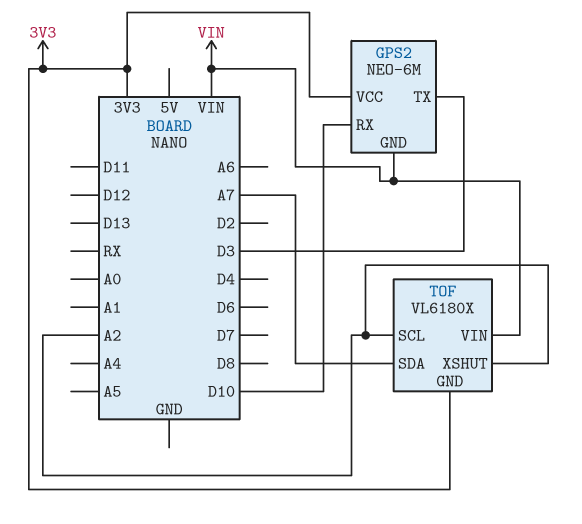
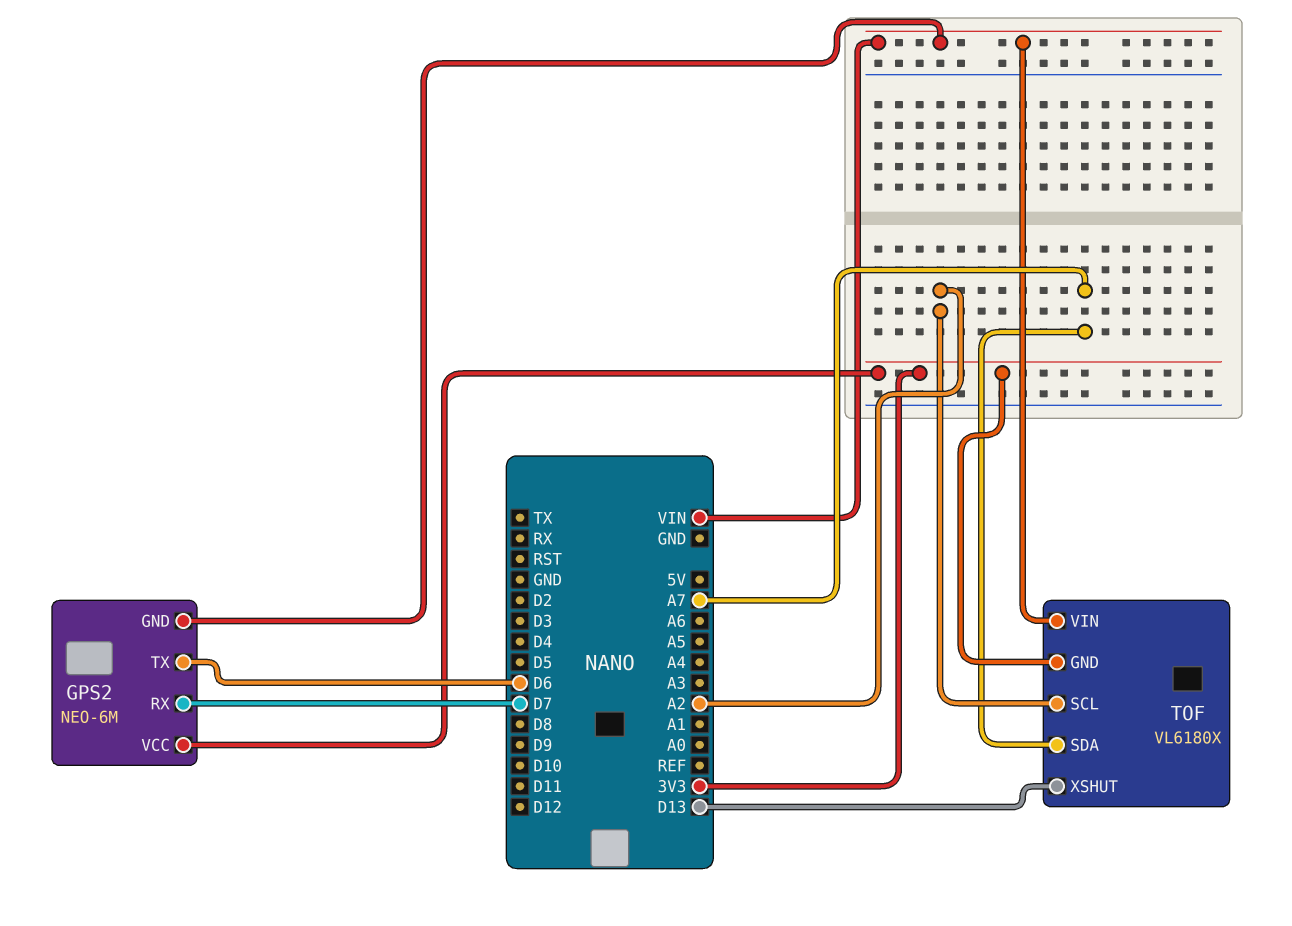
GPS2 pin RX: D10 -> D7
GPS2 pin TX: D3 -> D6
TOF pin XSHUT: A2 -> D13

